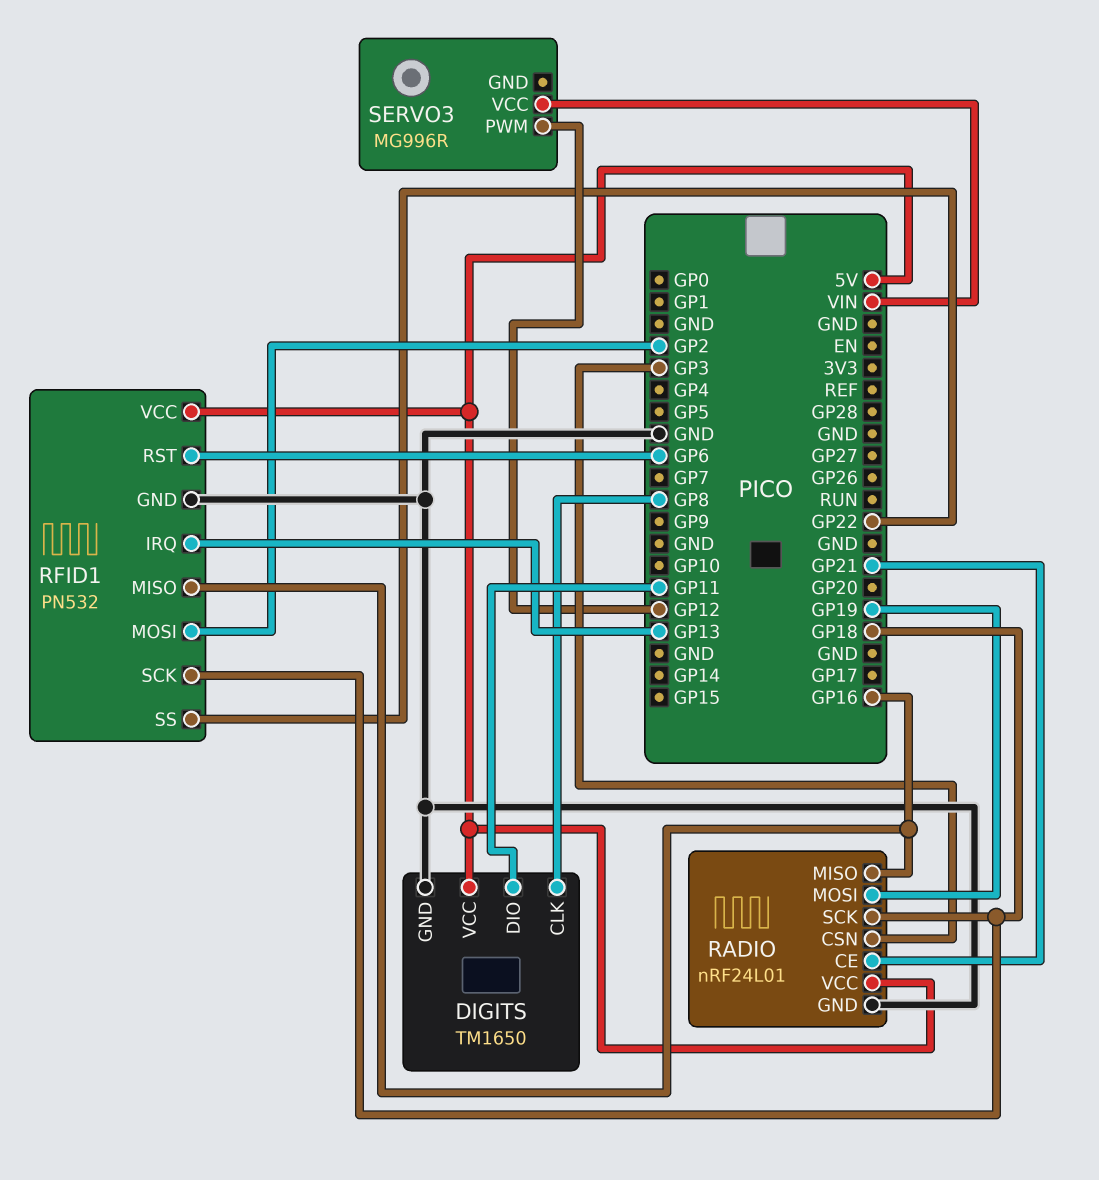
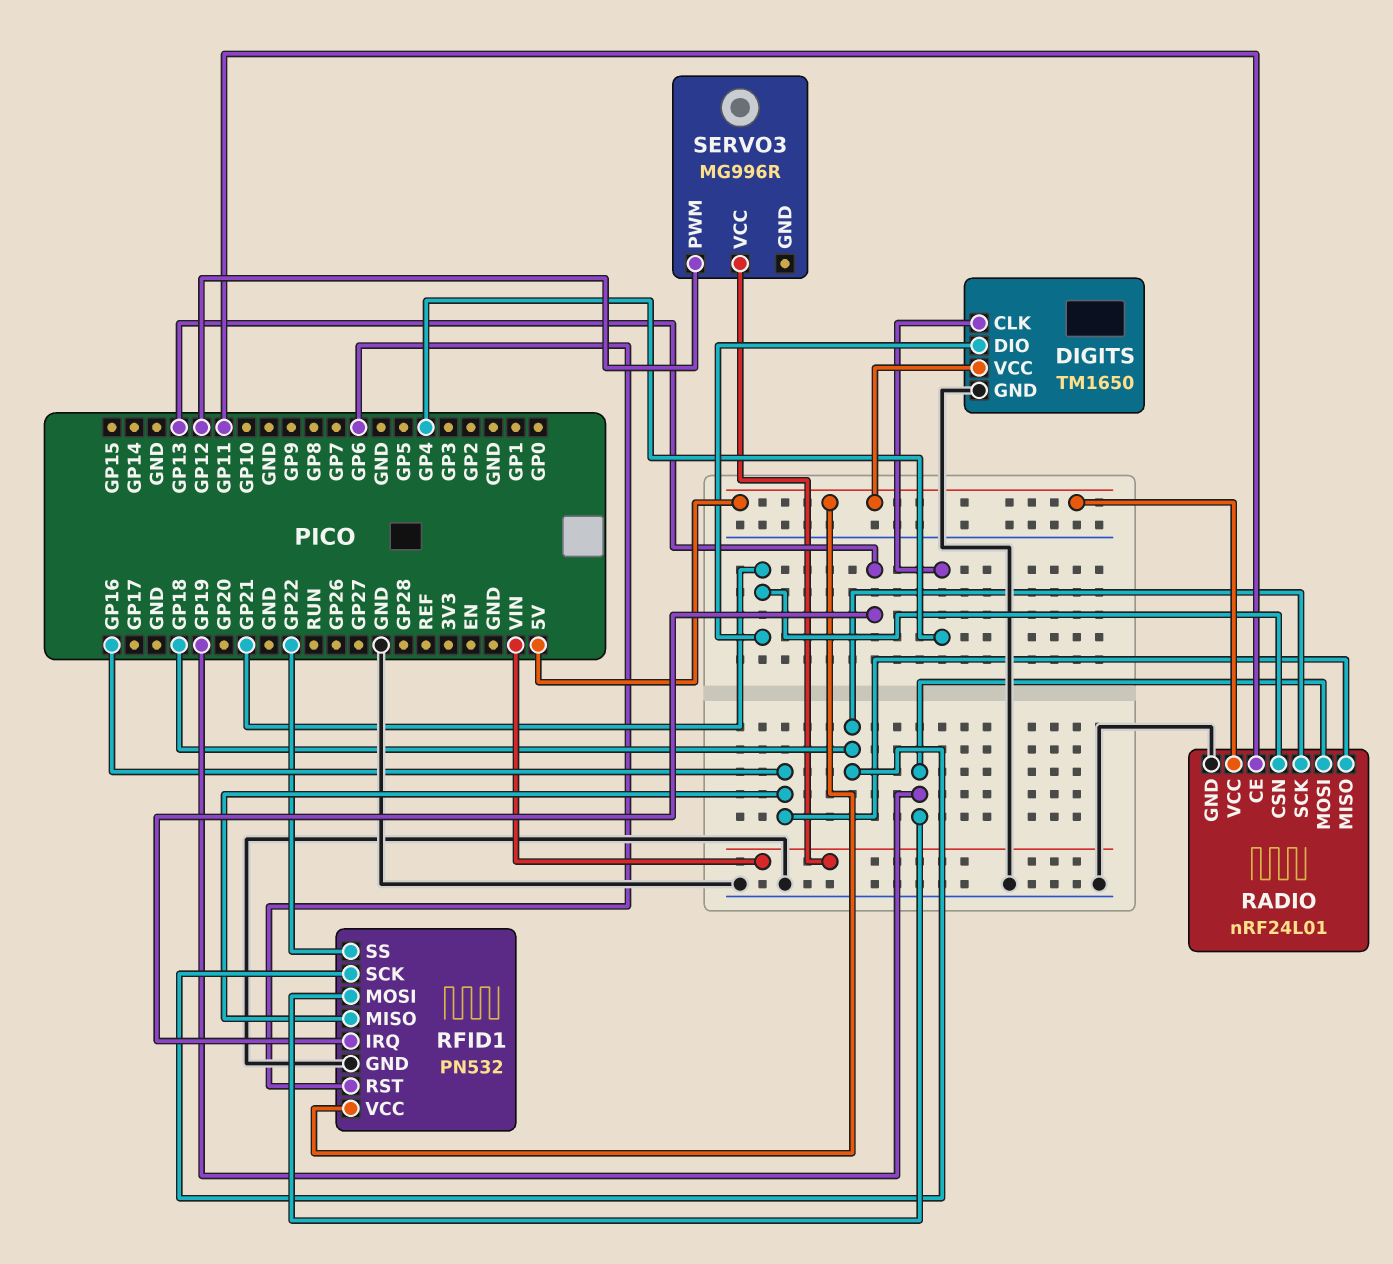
DIGITS pin CLK: GP8 -> GP4
DIGITS pin DIO: GP11 -> GP21
RADIO pin CE: GP21 -> GP11
RADIO pin CSN: GP3 -> GP21
RFID1 pin MOSI: GP2 -> GP19

